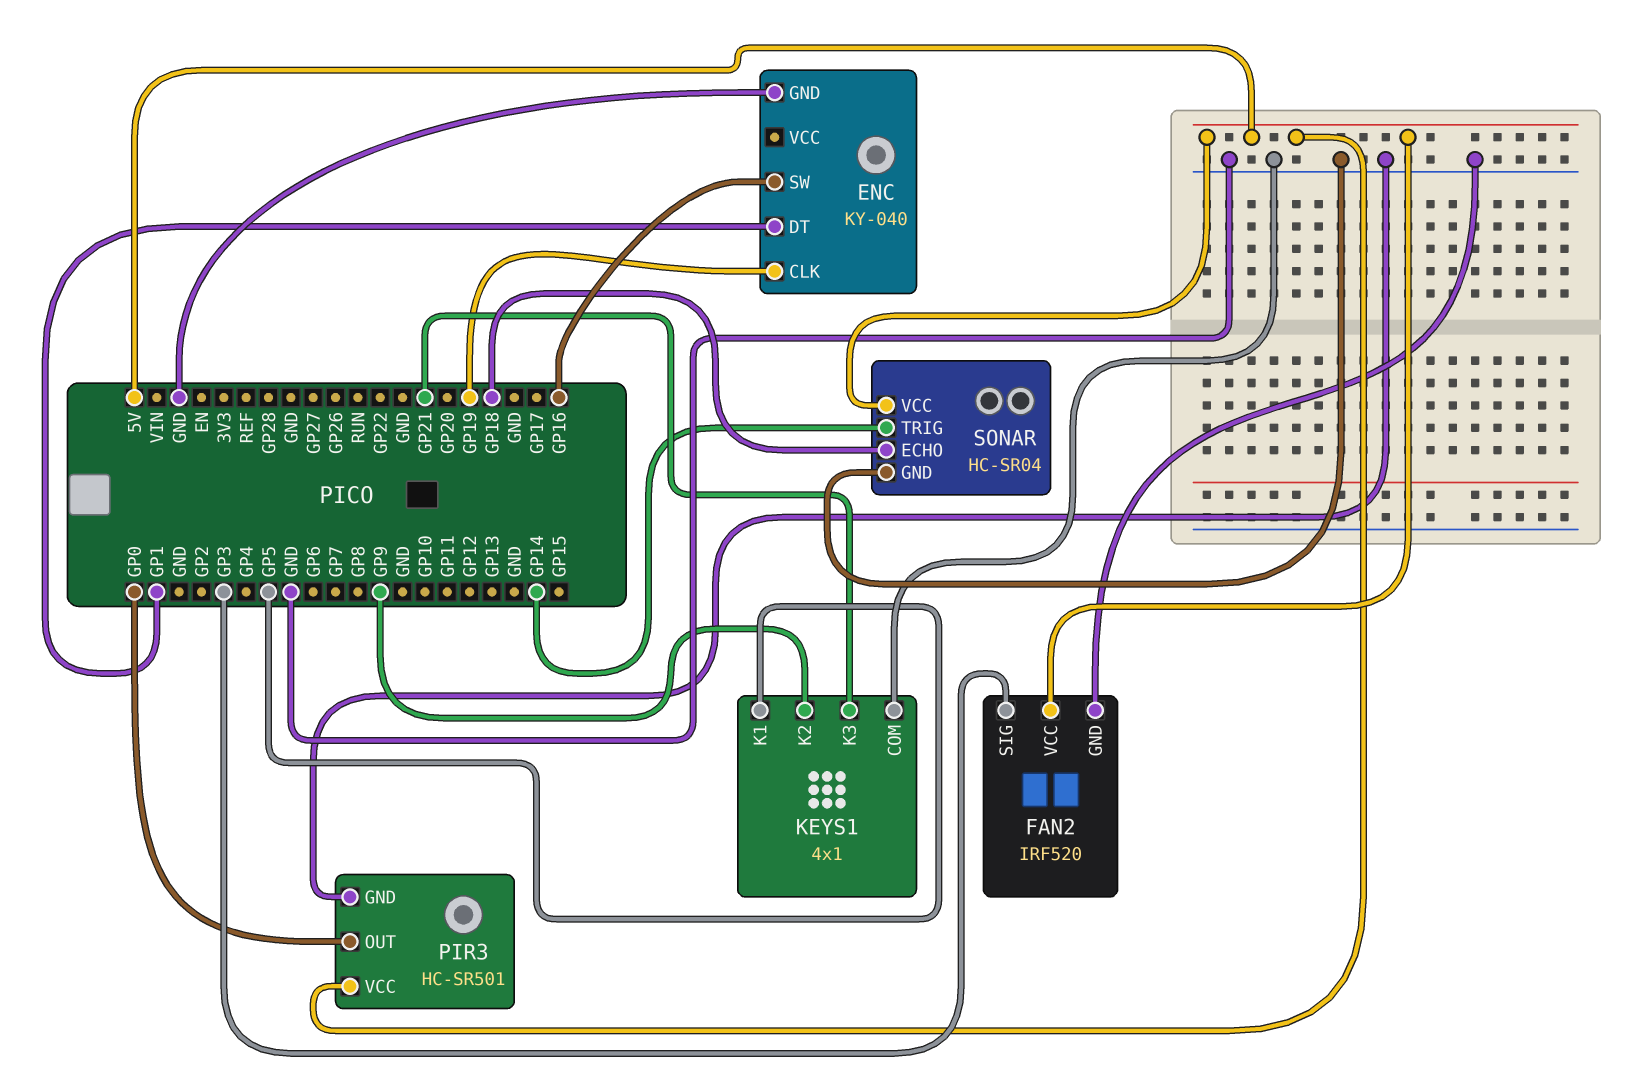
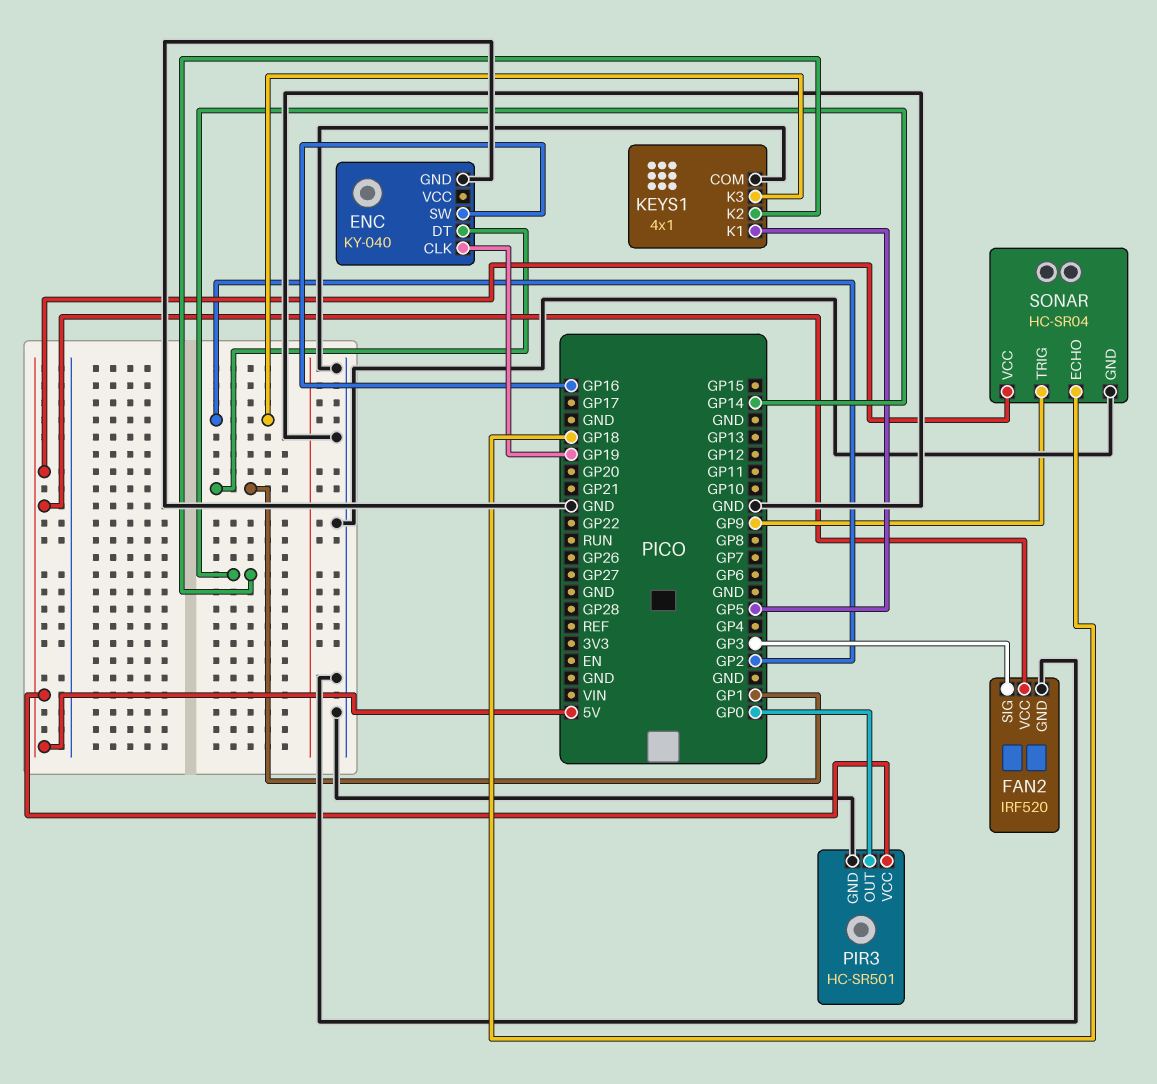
KEYS1 pin K2: GP9 -> GP14
KEYS1 pin K3: GP21 -> GP2
SONAR pin TRIG: GP14 -> GP9

